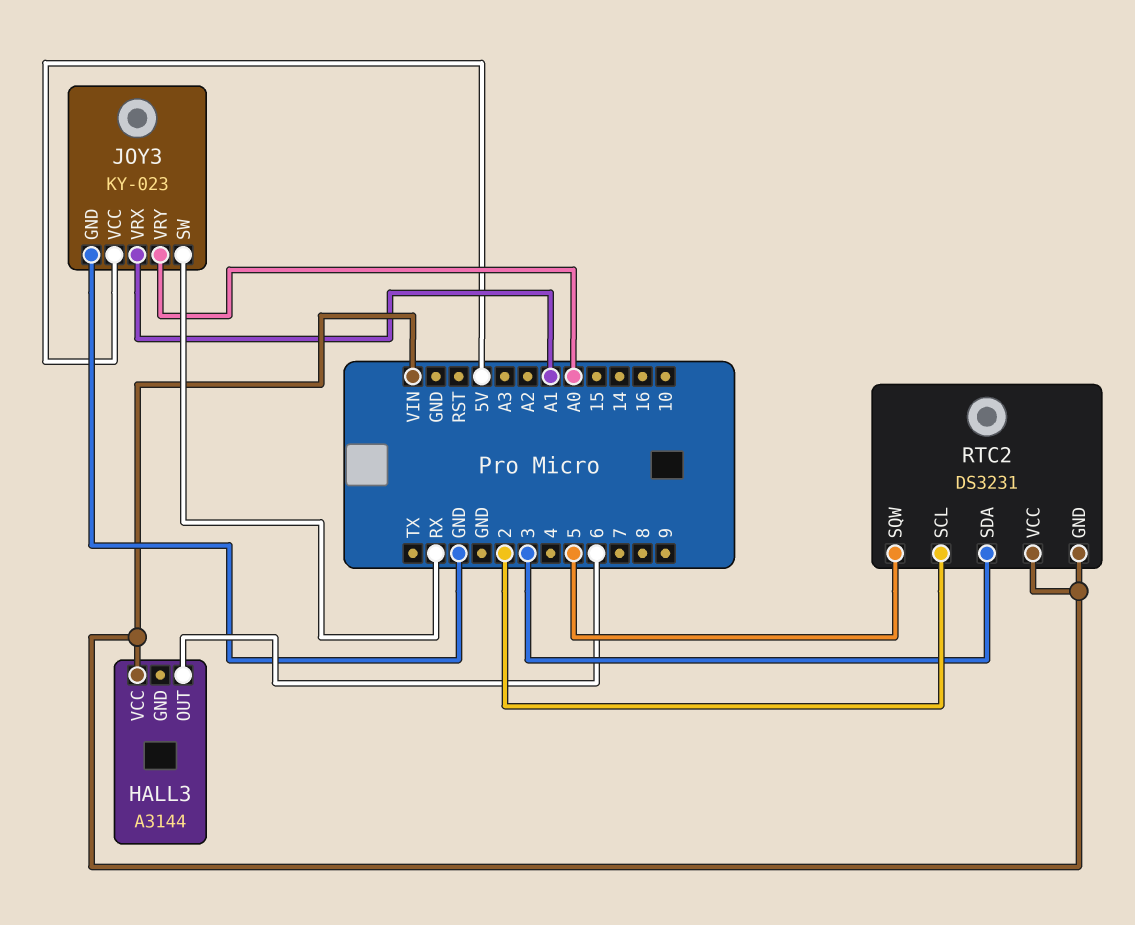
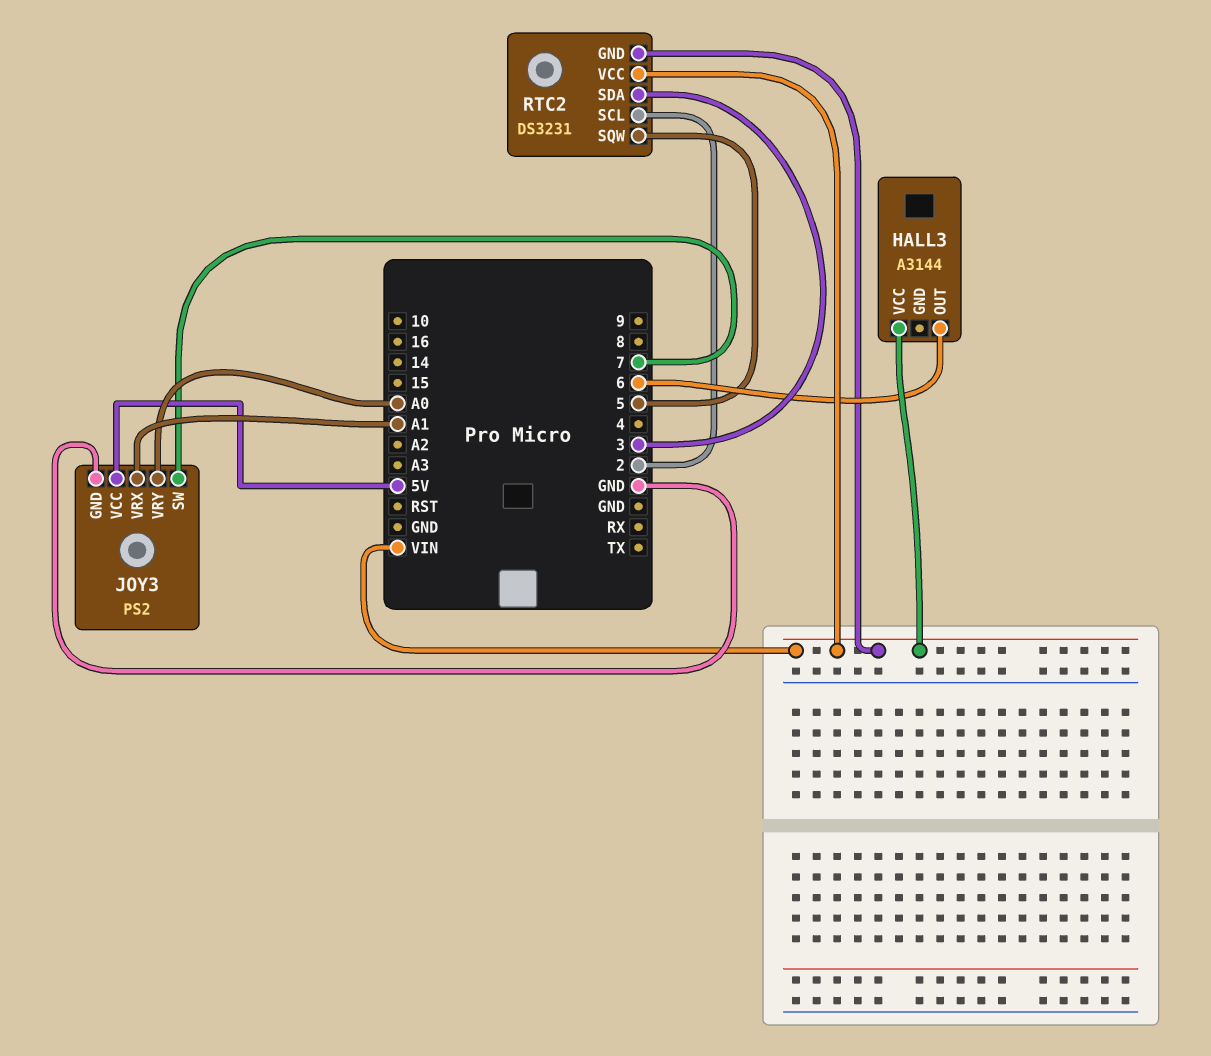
JOY3: KY-023 -> PS2
JOY3 pin SW: RX -> 7

